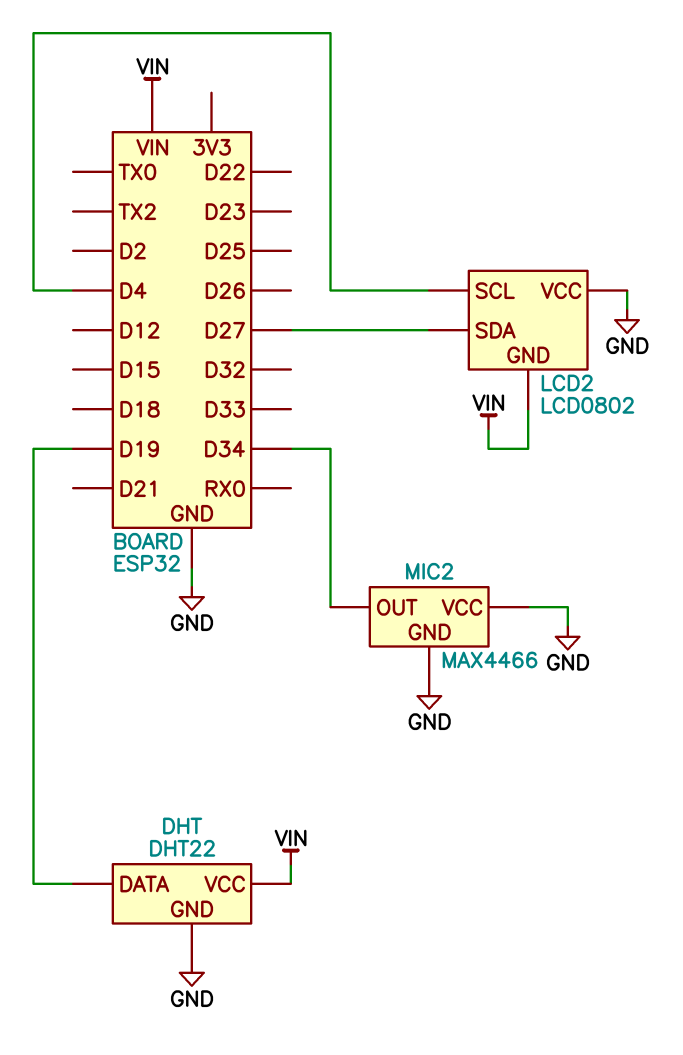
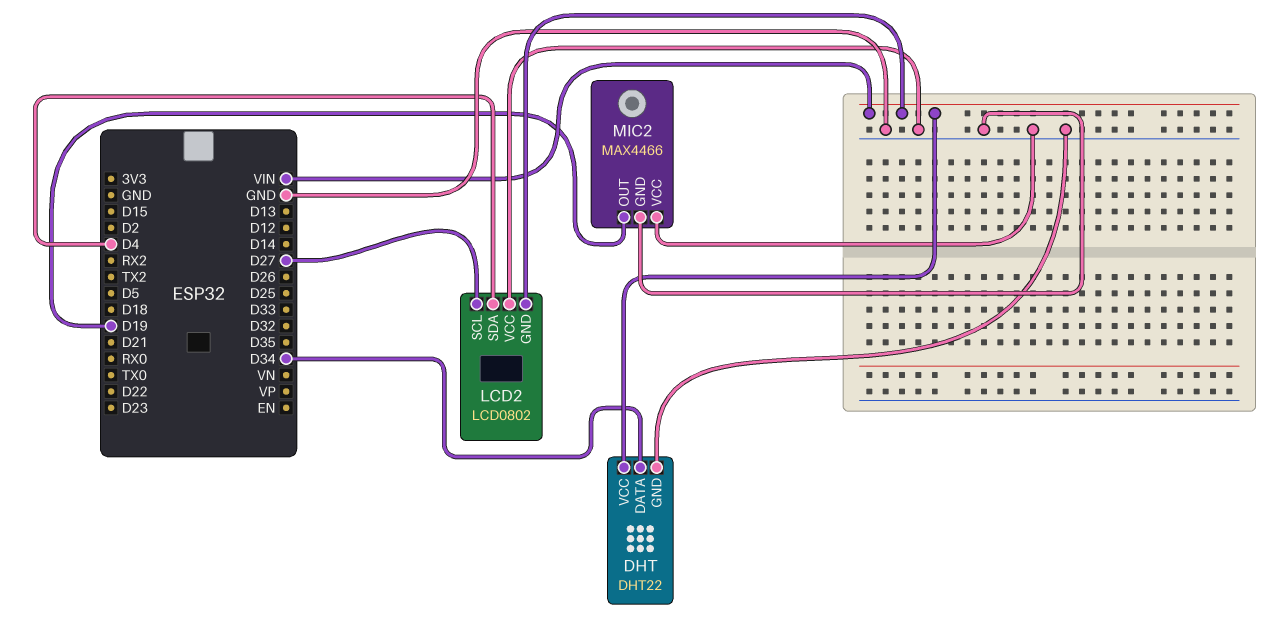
DHT pin DATA: D19 -> D34
LCD2 pin SCL: D4 -> D27
LCD2 pin SDA: D27 -> D4
MIC2 pin OUT: D34 -> D19

